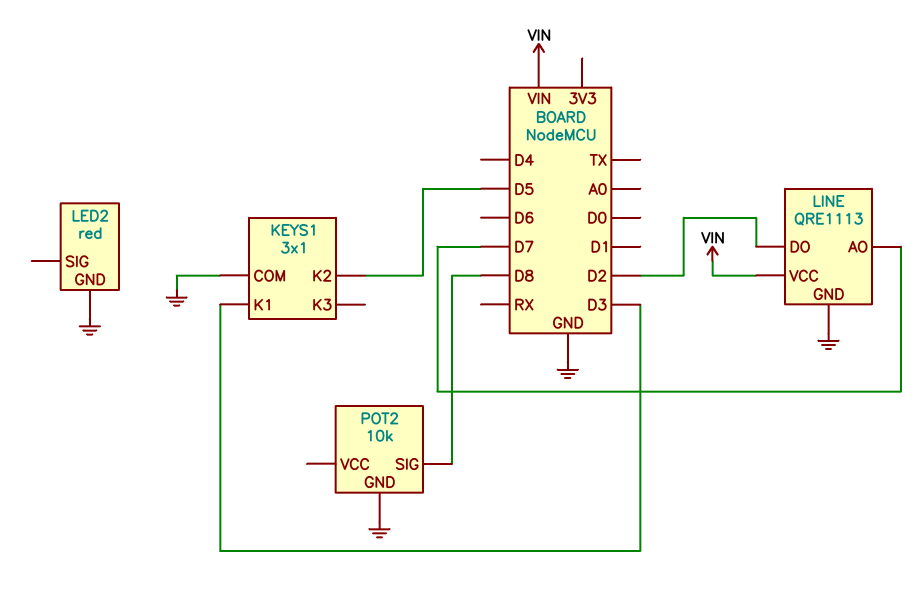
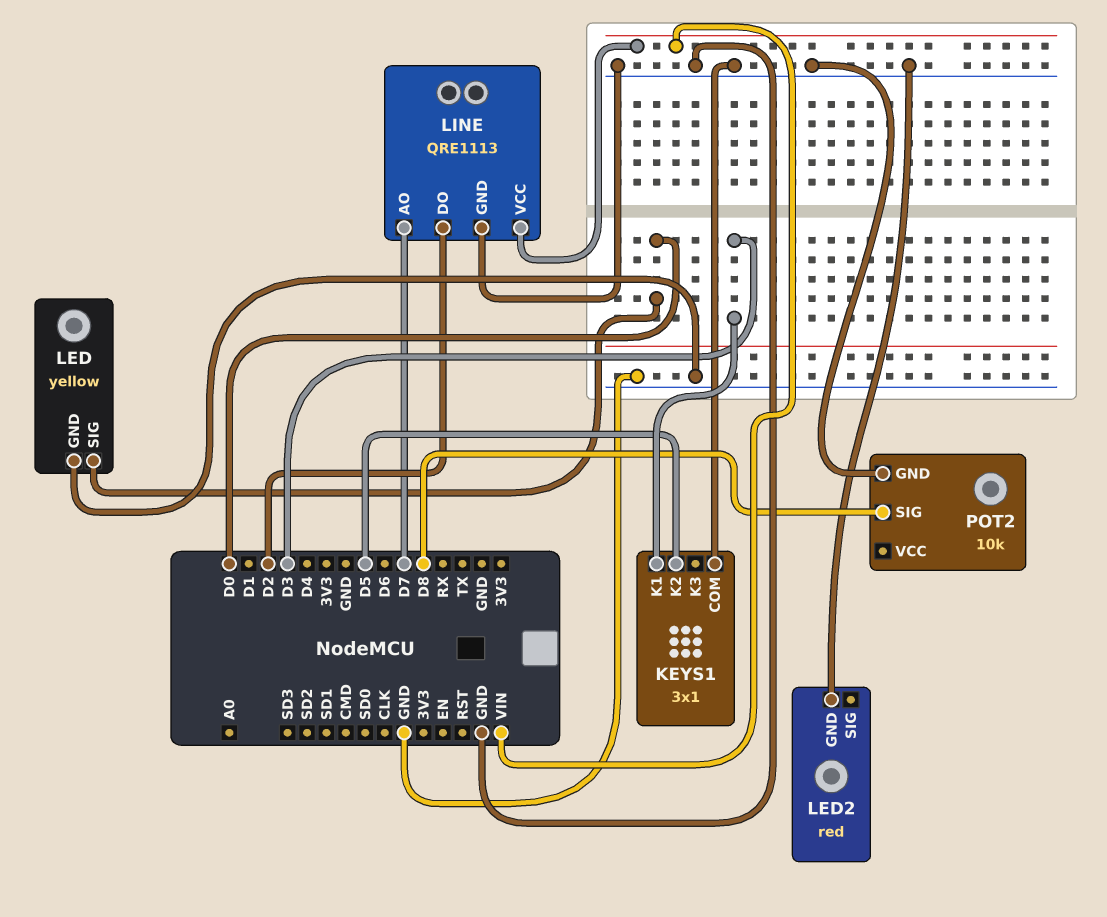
LED: none -> yellow
LED pin GND: none -> GND
LED pin SIG: none -> D0

